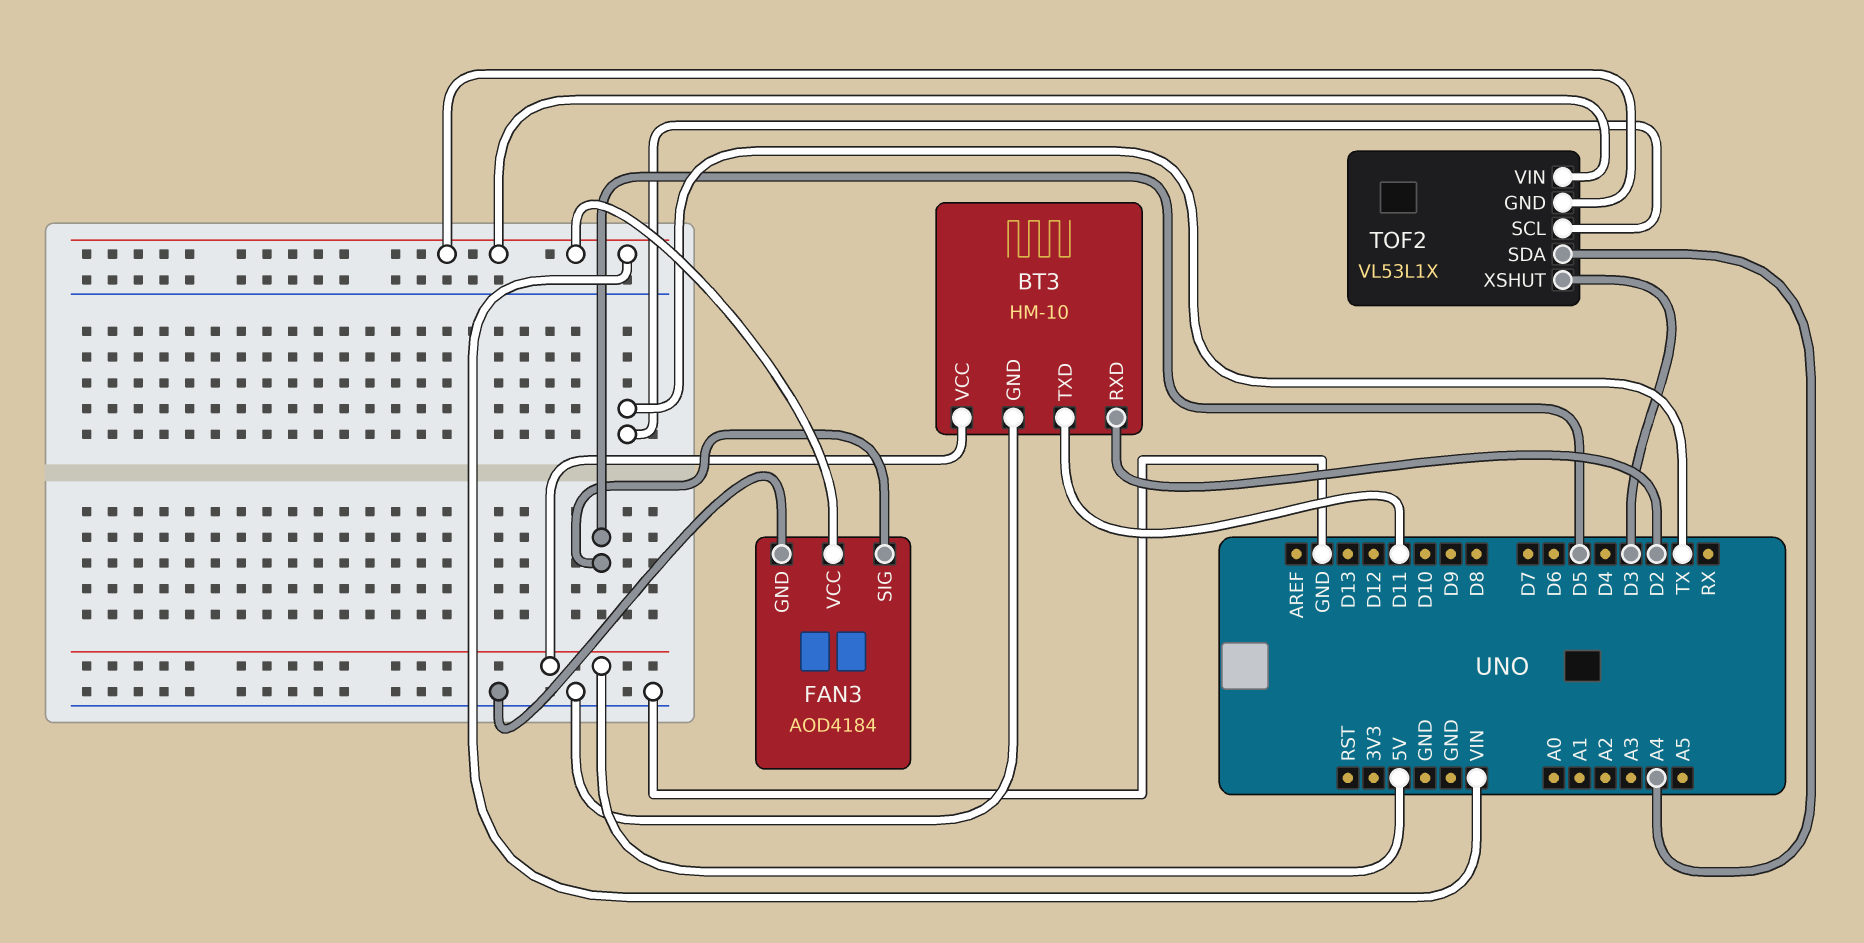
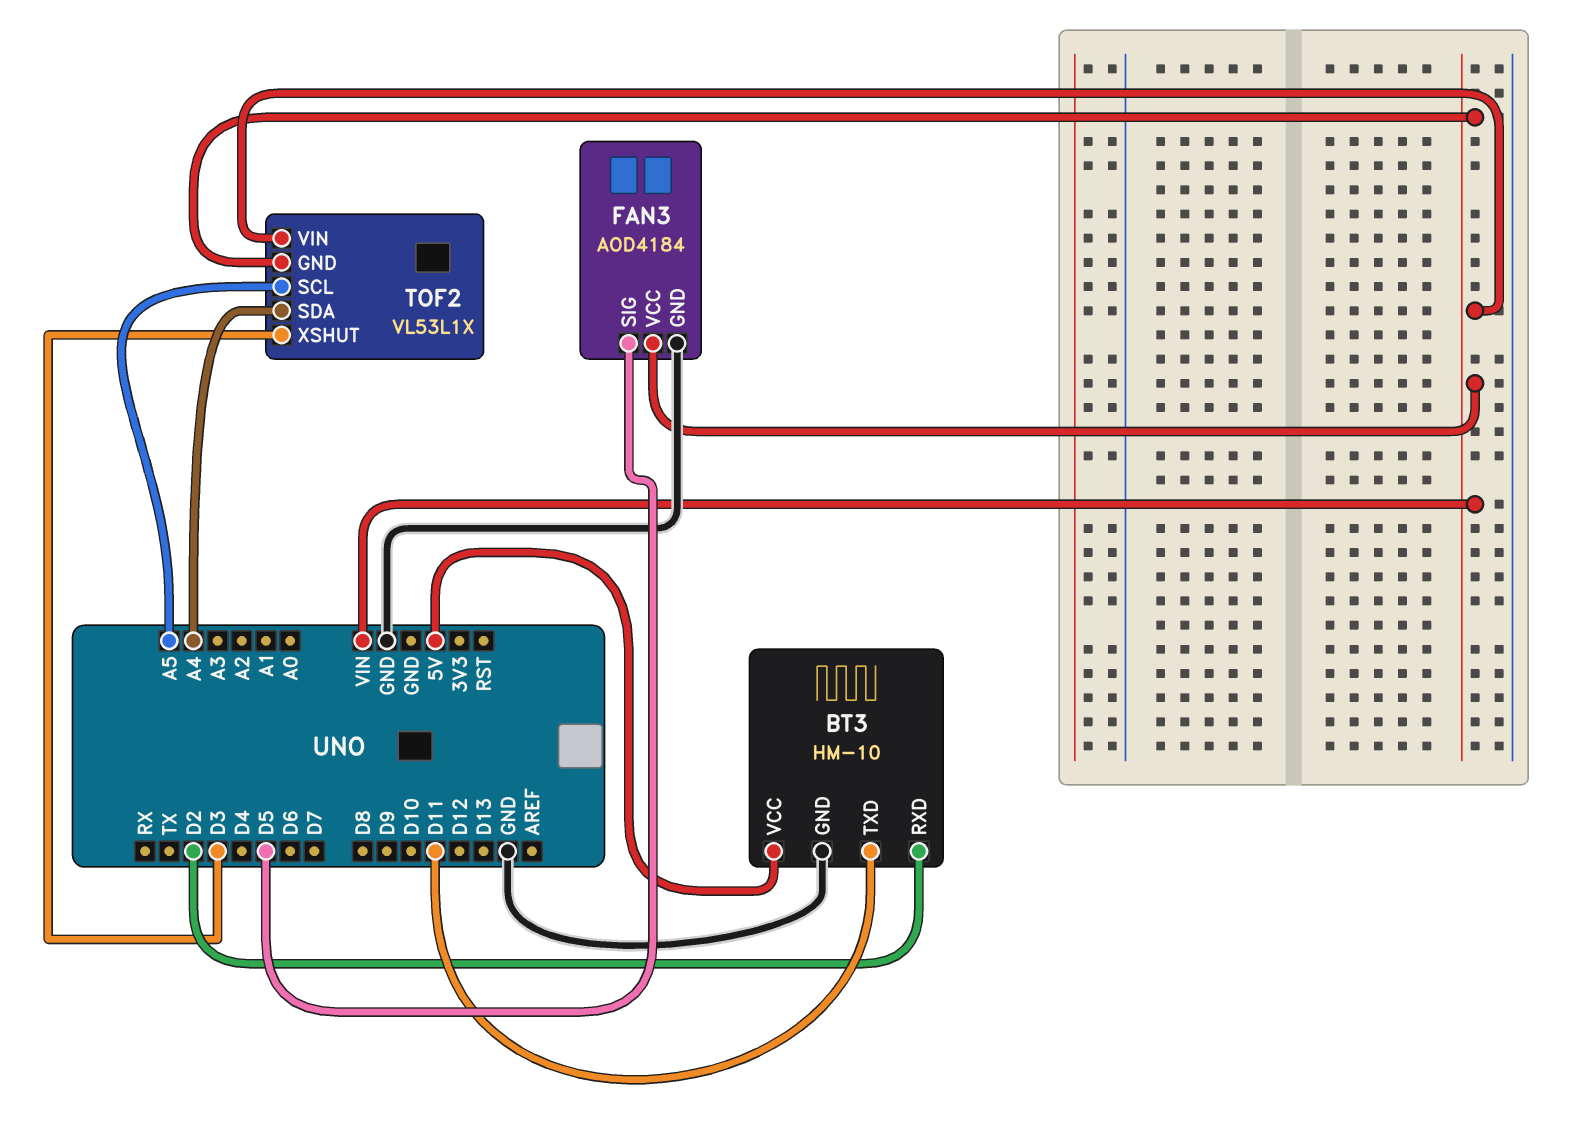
TOF2 pin SCL: TX -> A5

